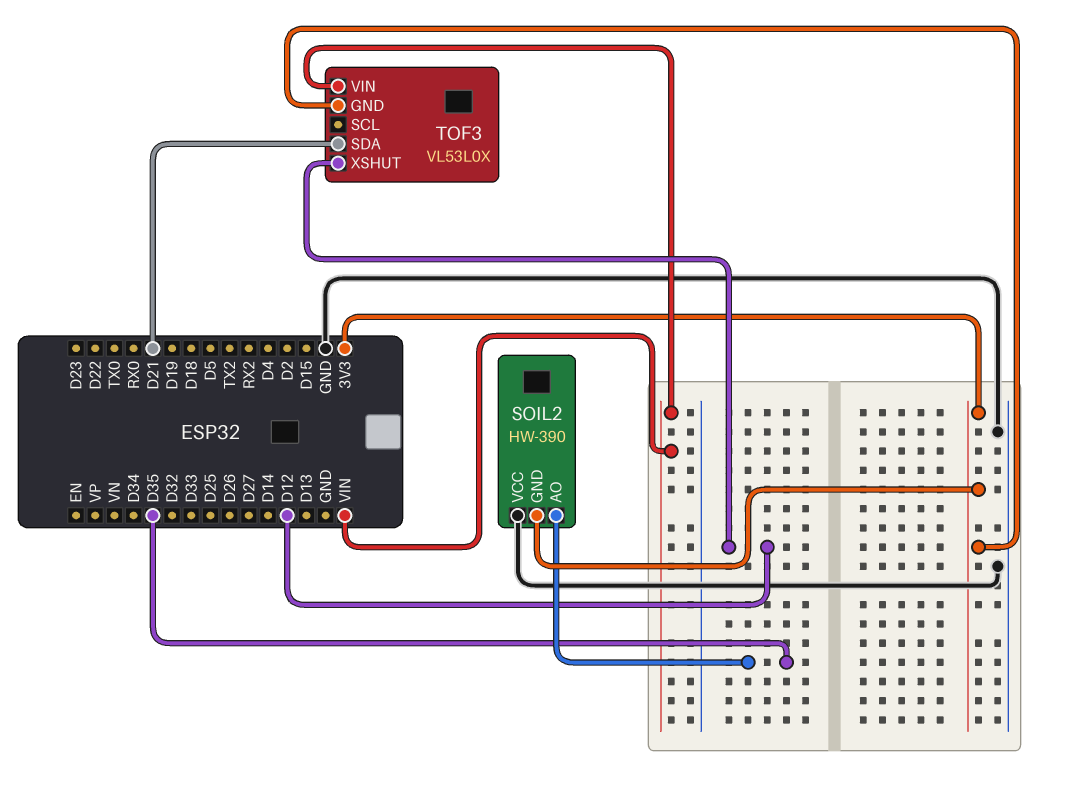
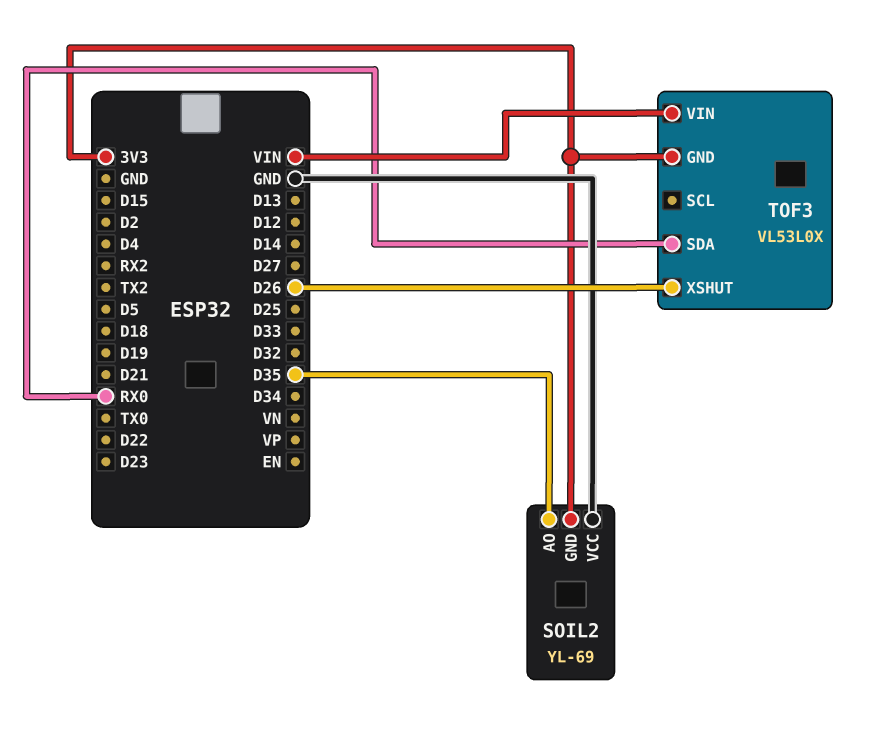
SOIL2: HW-390 -> YL-69
TOF3 pin SDA: D21 -> RX0
TOF3 pin XSHUT: D12 -> D26

